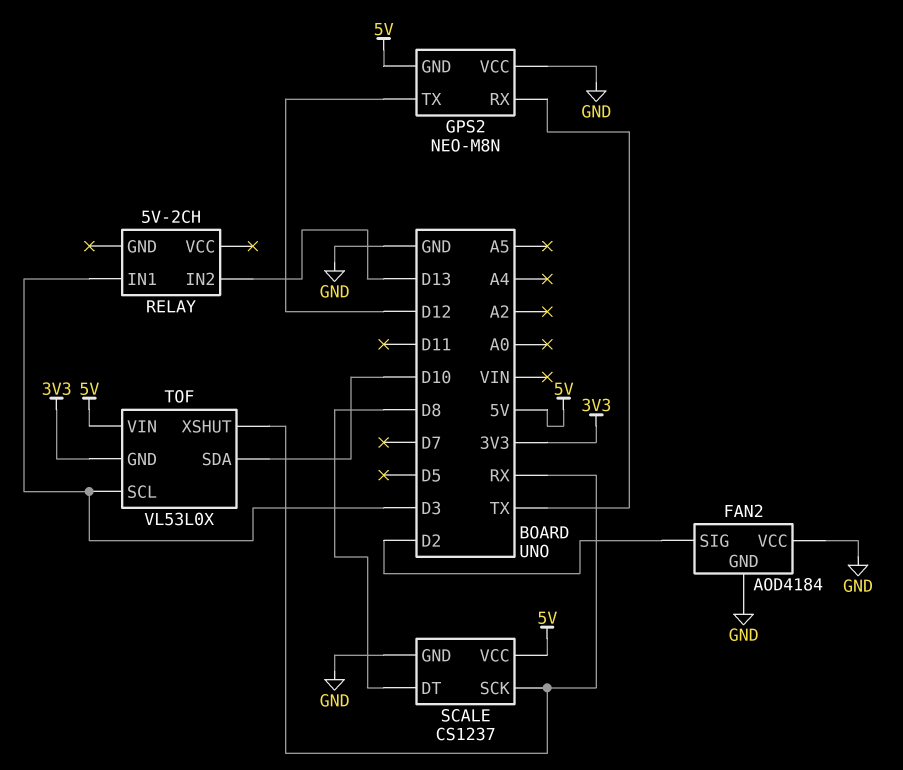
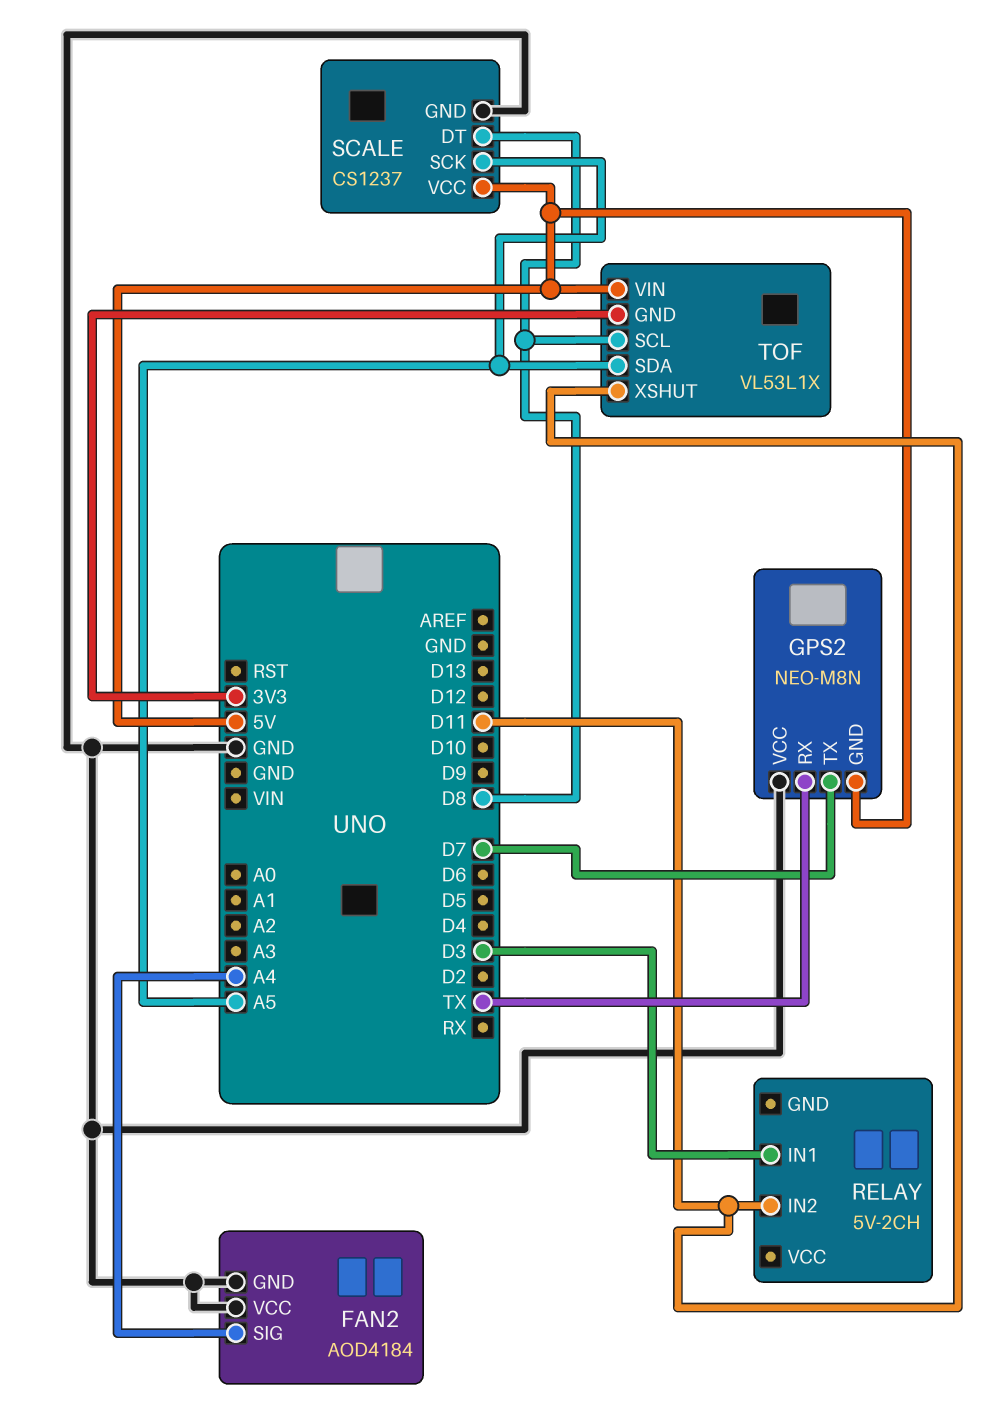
FAN2 pin SIG: D2 -> A4
GPS2 pin TX: D12 -> D7
RELAY pin IN2: D13 -> D11
SCALE pin SCK: RX -> A5
TOF: VL53L0X -> VL53L1X
TOF pin SCL: D3 -> D8
TOF pin SDA: D10 -> A5
TOF pin XSHUT: RX -> D11

